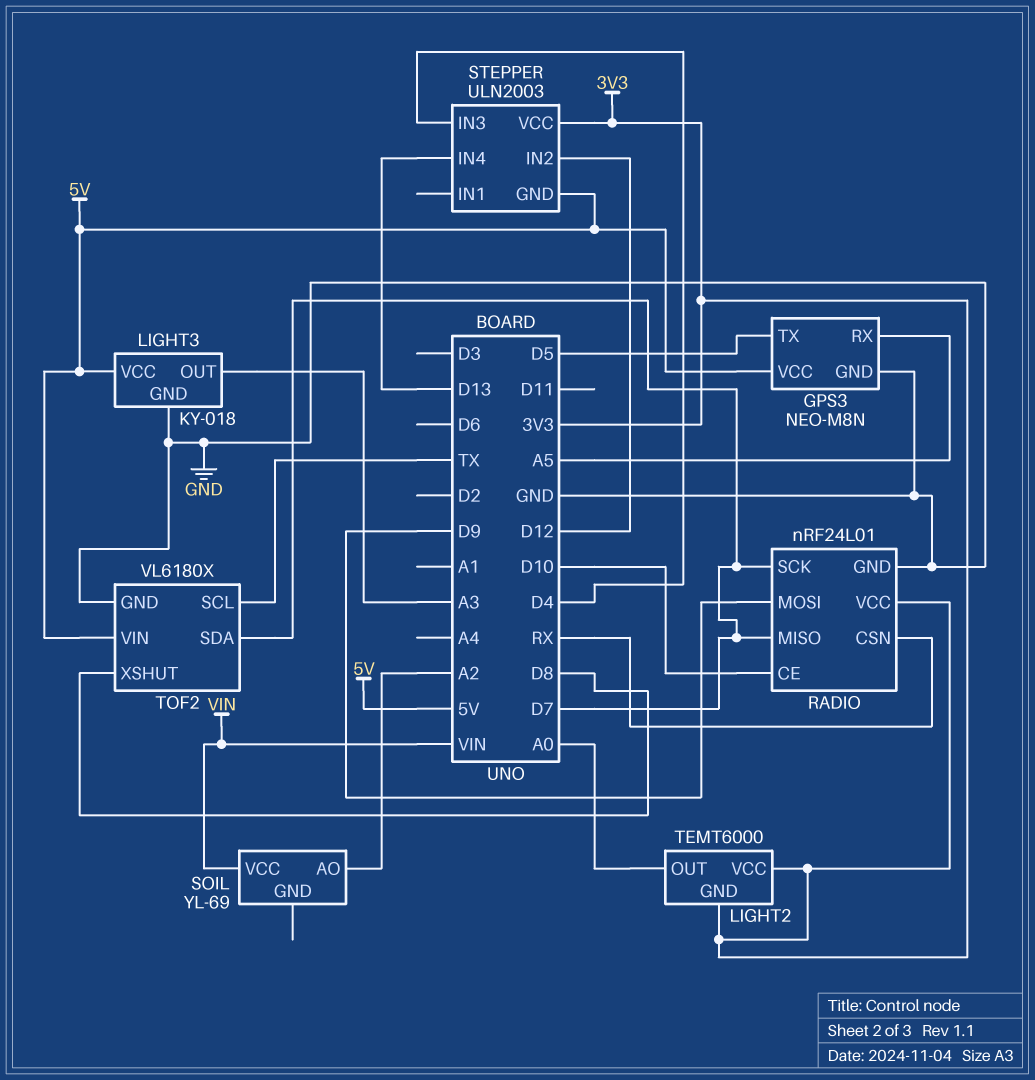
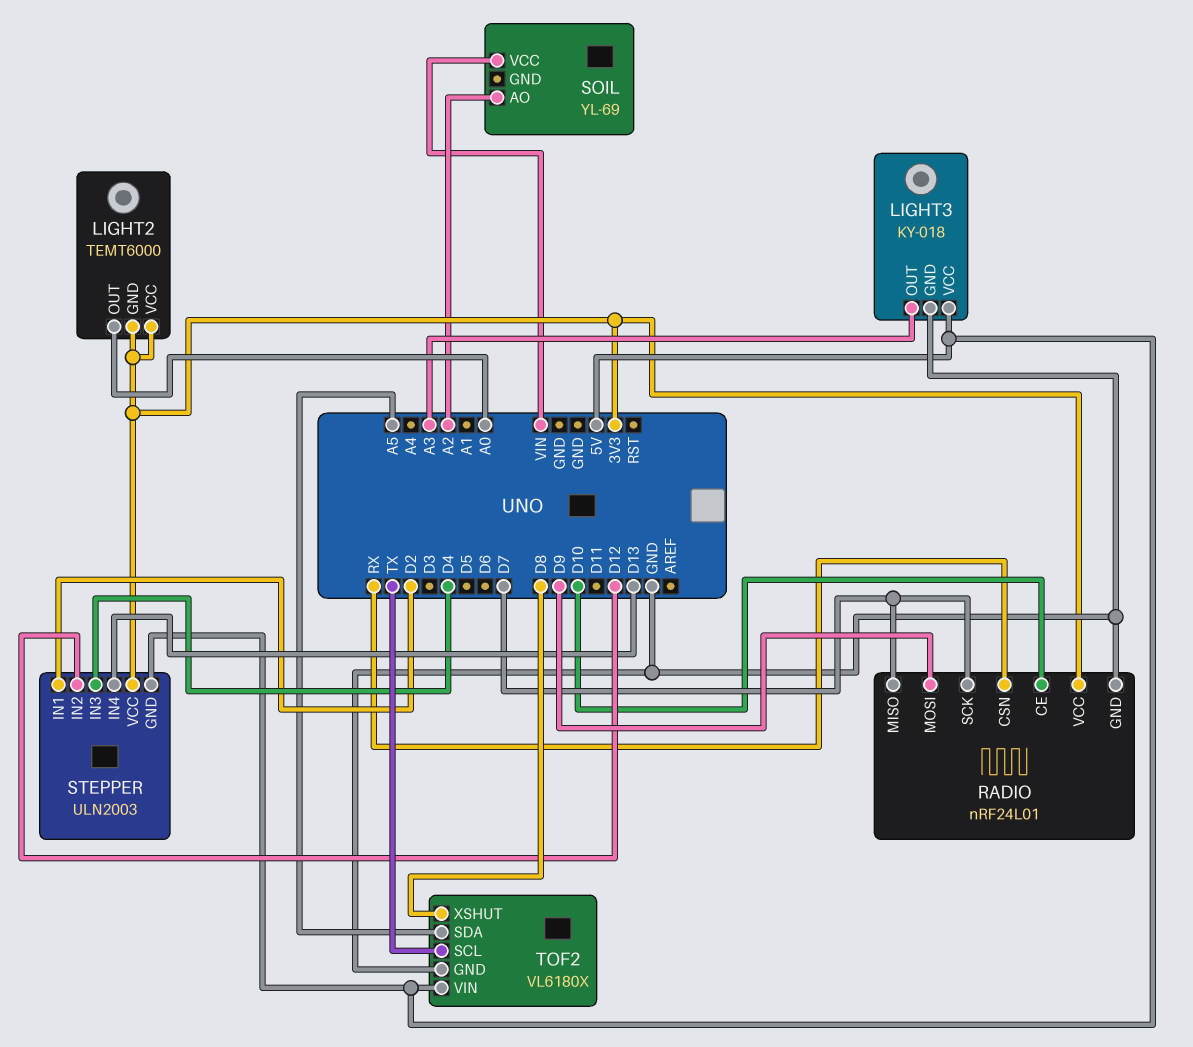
GPS3: NEO-M8N -> none
GPS3 pin GND: GND -> none
GPS3 pin RX: A5 -> none
GPS3 pin TX: D5 -> none
GPS3 pin VCC: 5V -> none
STEPPER pin IN1: none -> D2
TOF2 pin SDA: D7 -> A5

